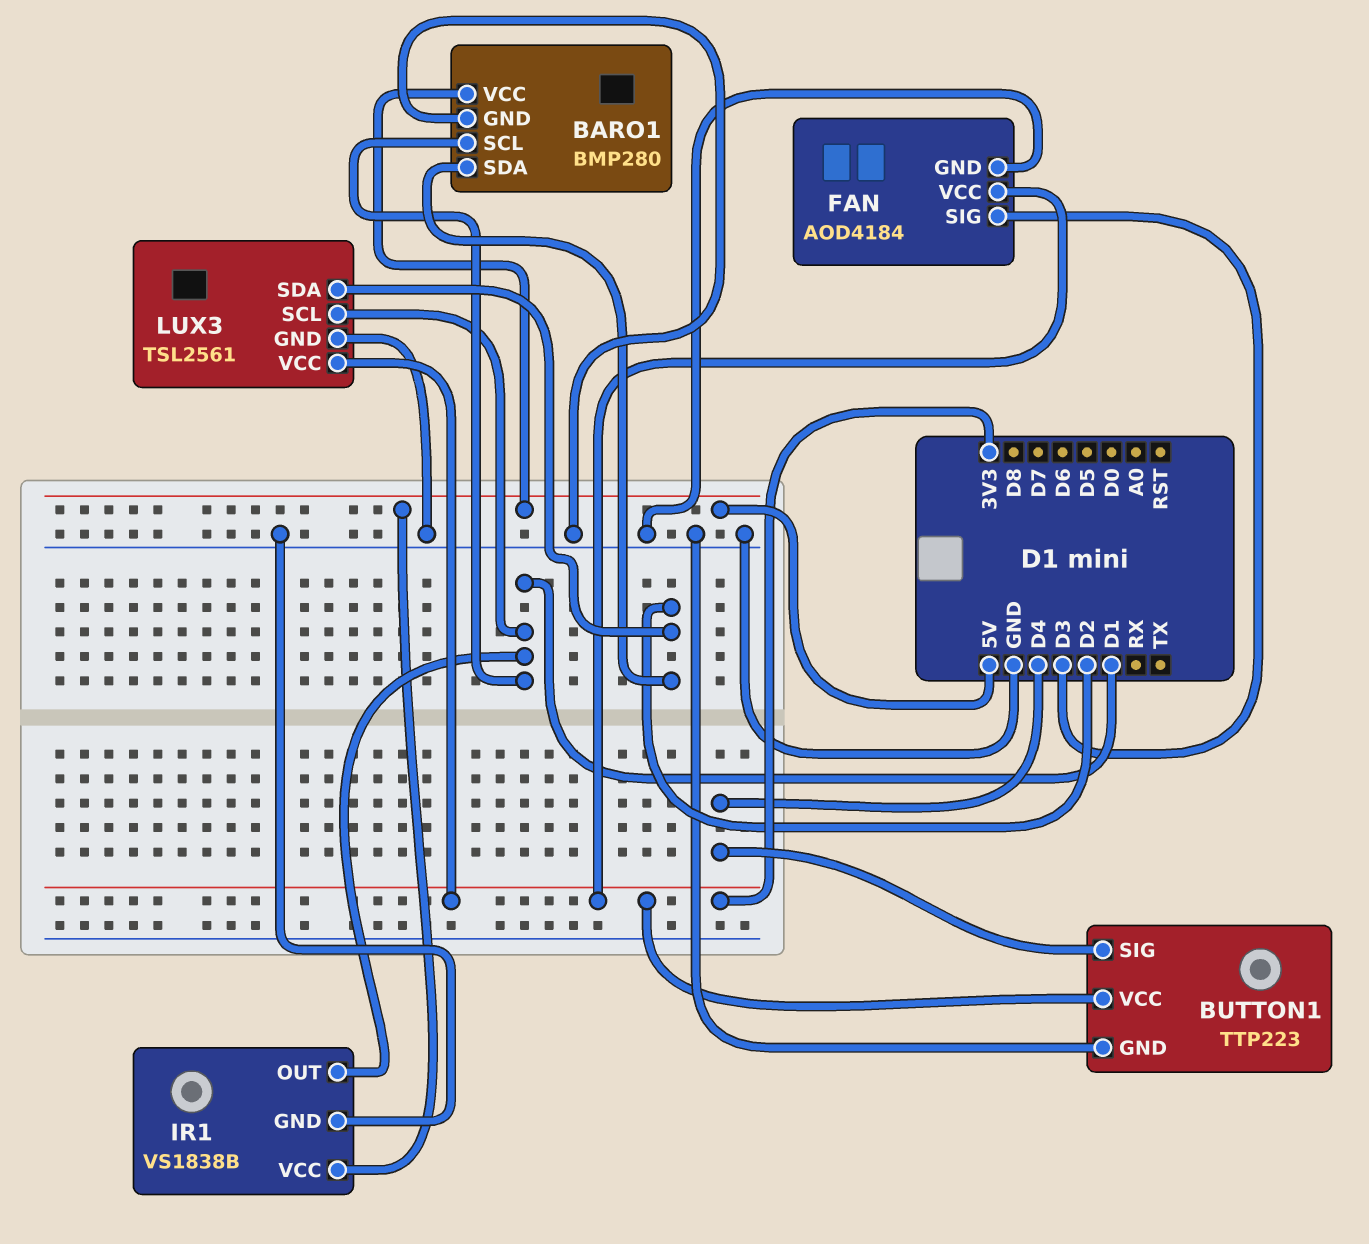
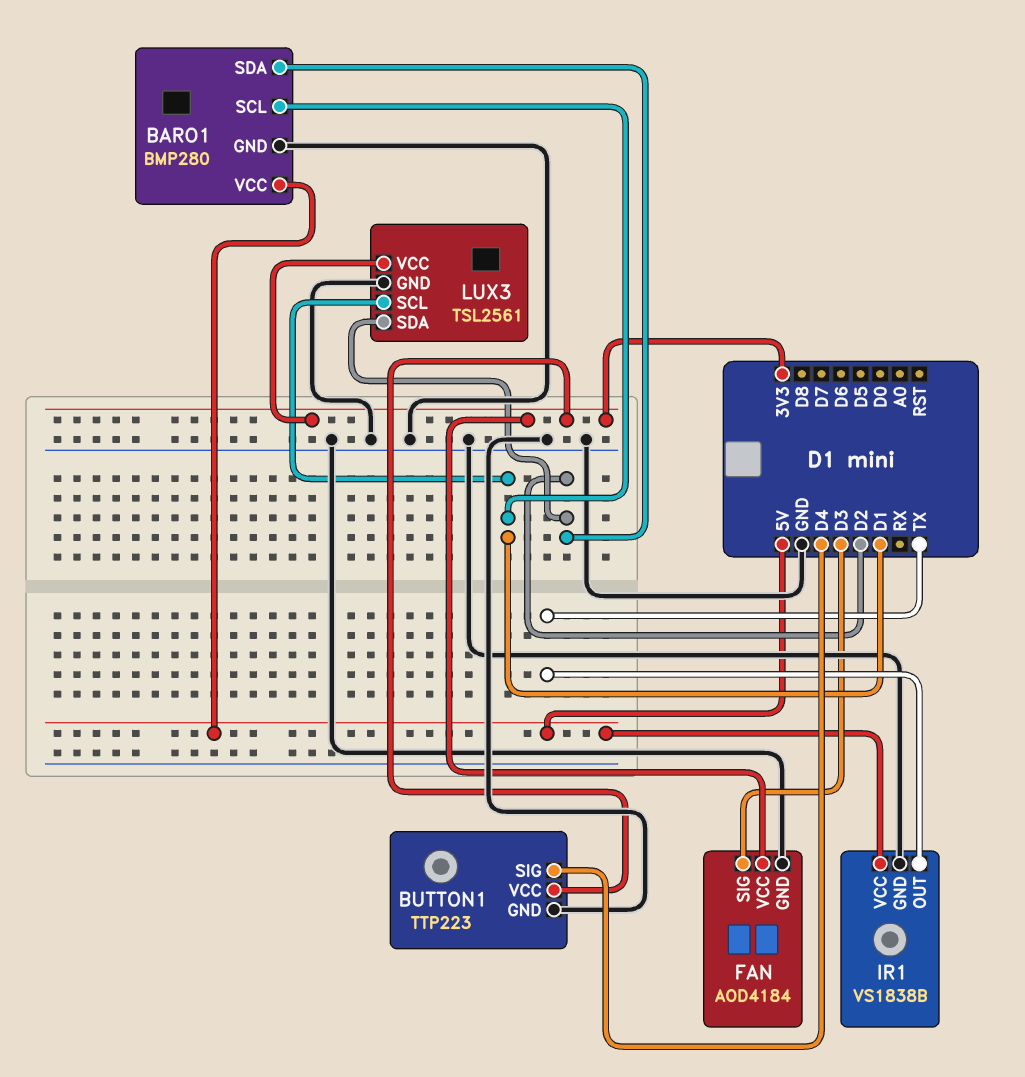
IR1 pin OUT: D1 -> TX

